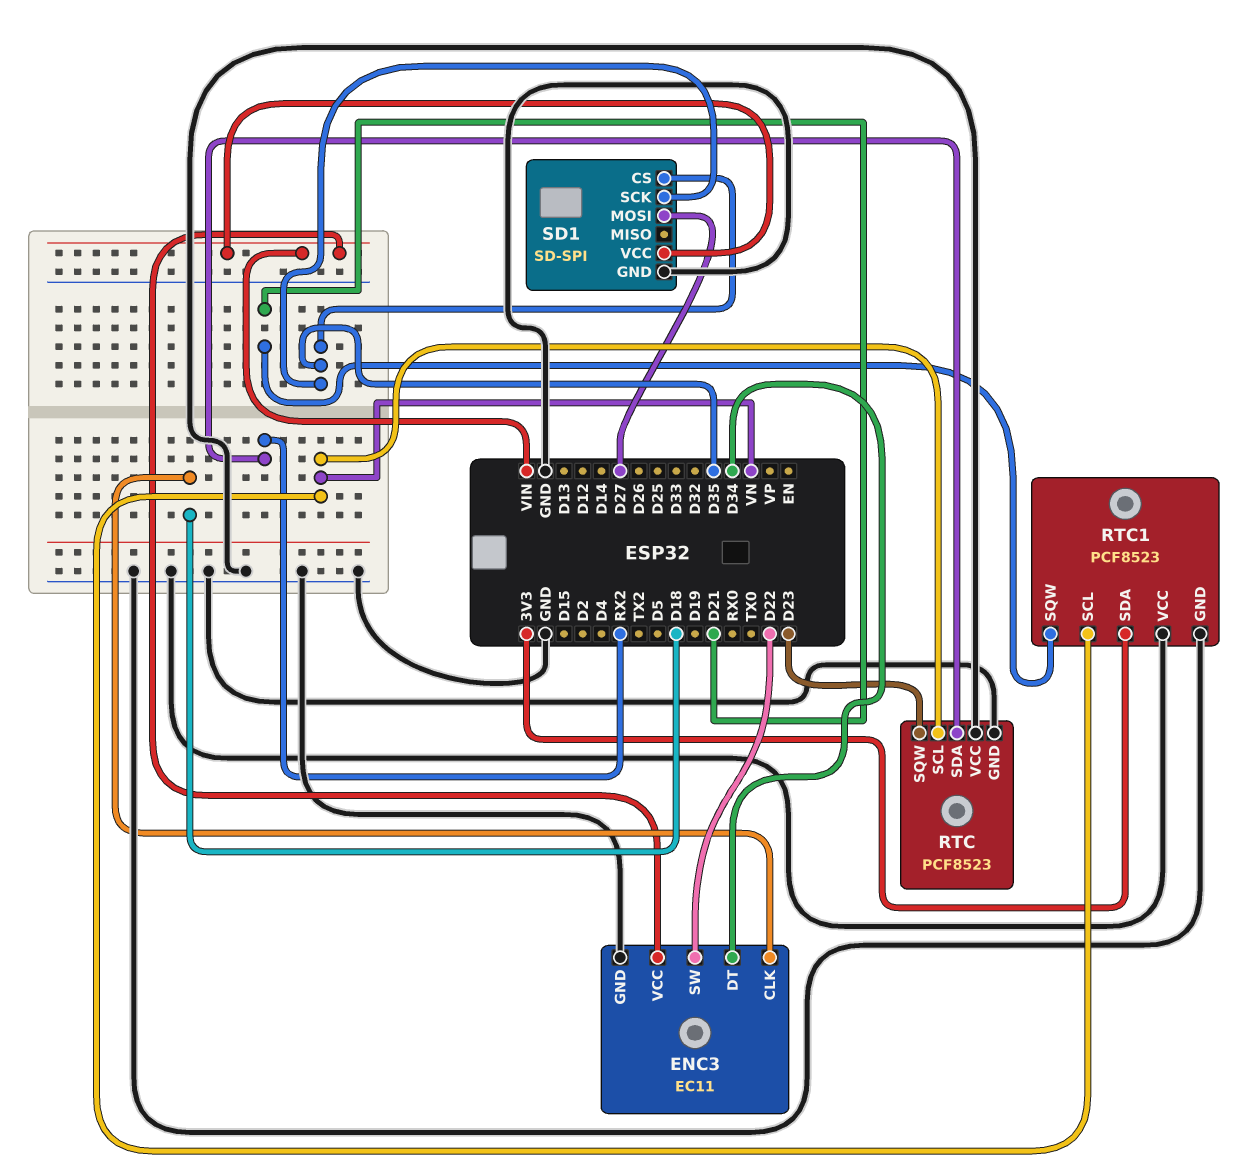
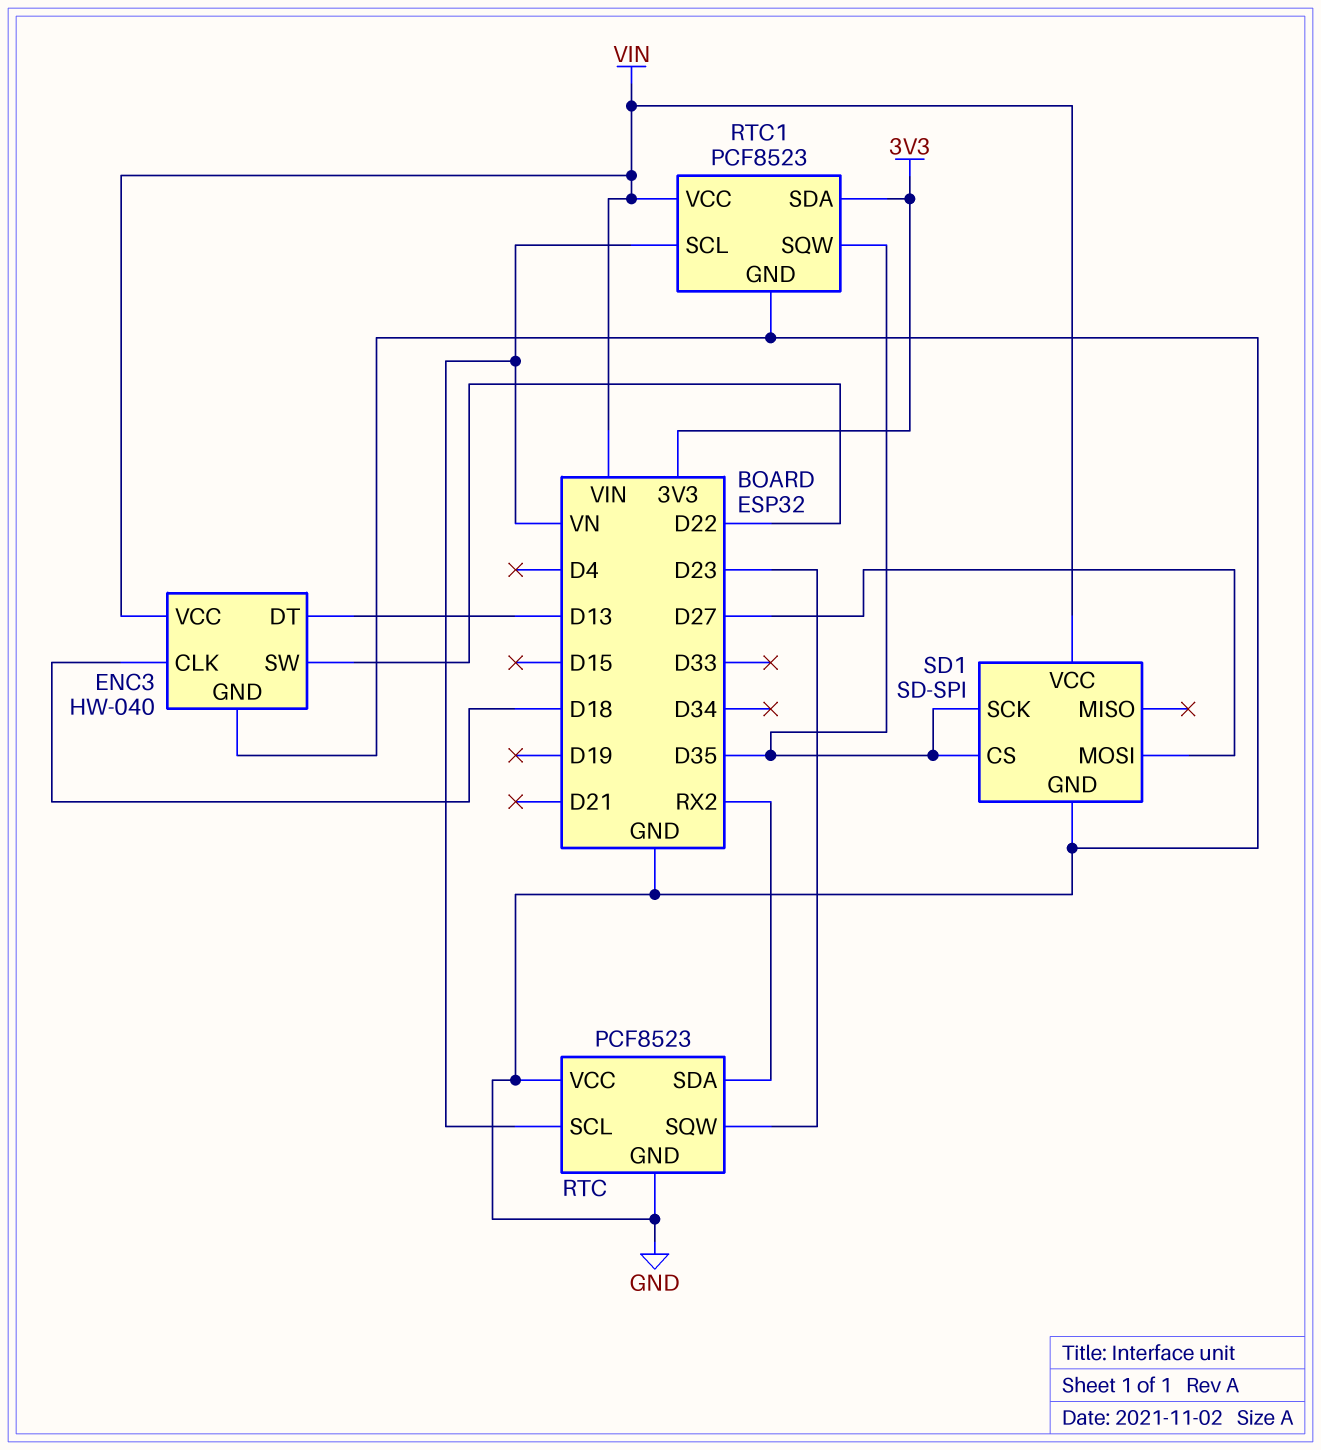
ENC3: EC11 -> HW-040
ENC3 pin DT: D34 -> D13
RTC1 pin SQW: D21 -> D35
RTC1 pin VCC: GND -> VIN

